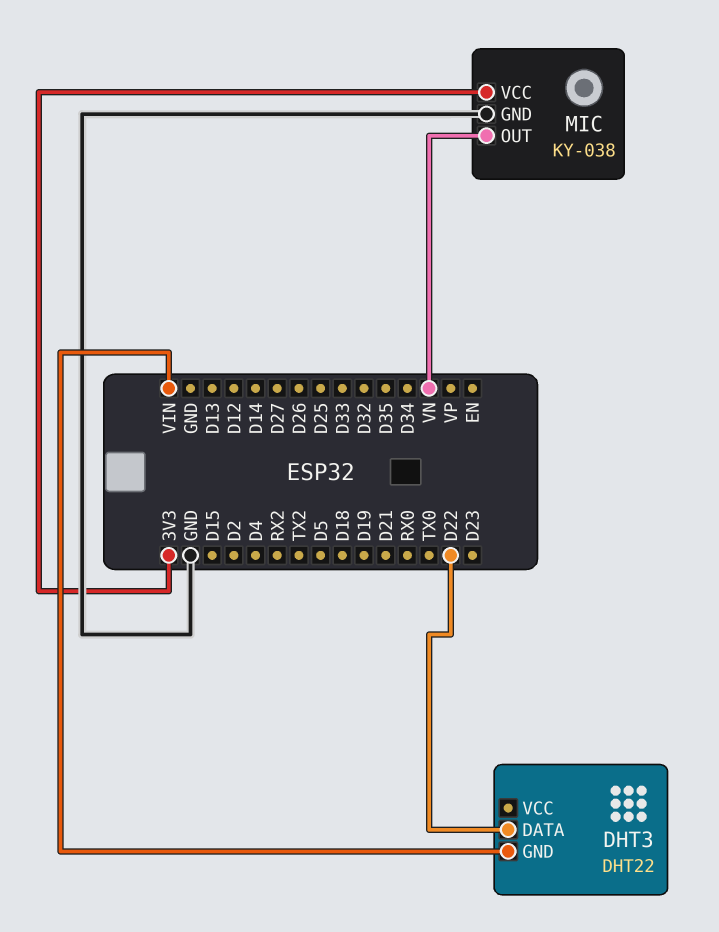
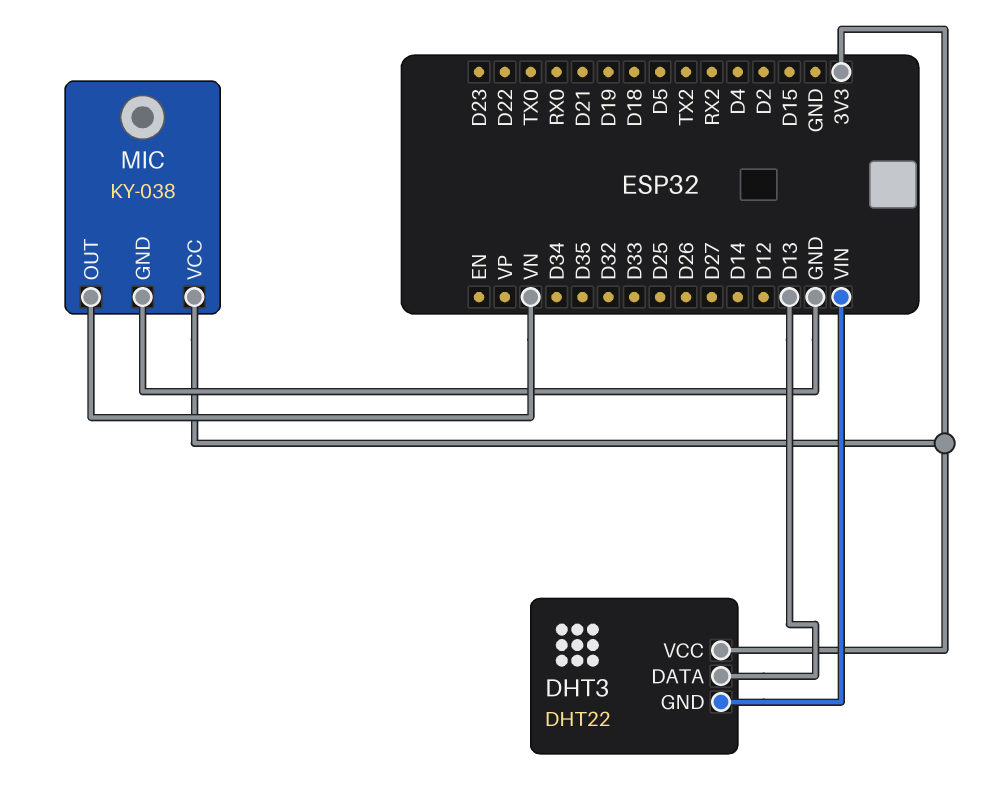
DHT3 pin DATA: D22 -> D13
DHT3 pin VCC: none -> 3V3

